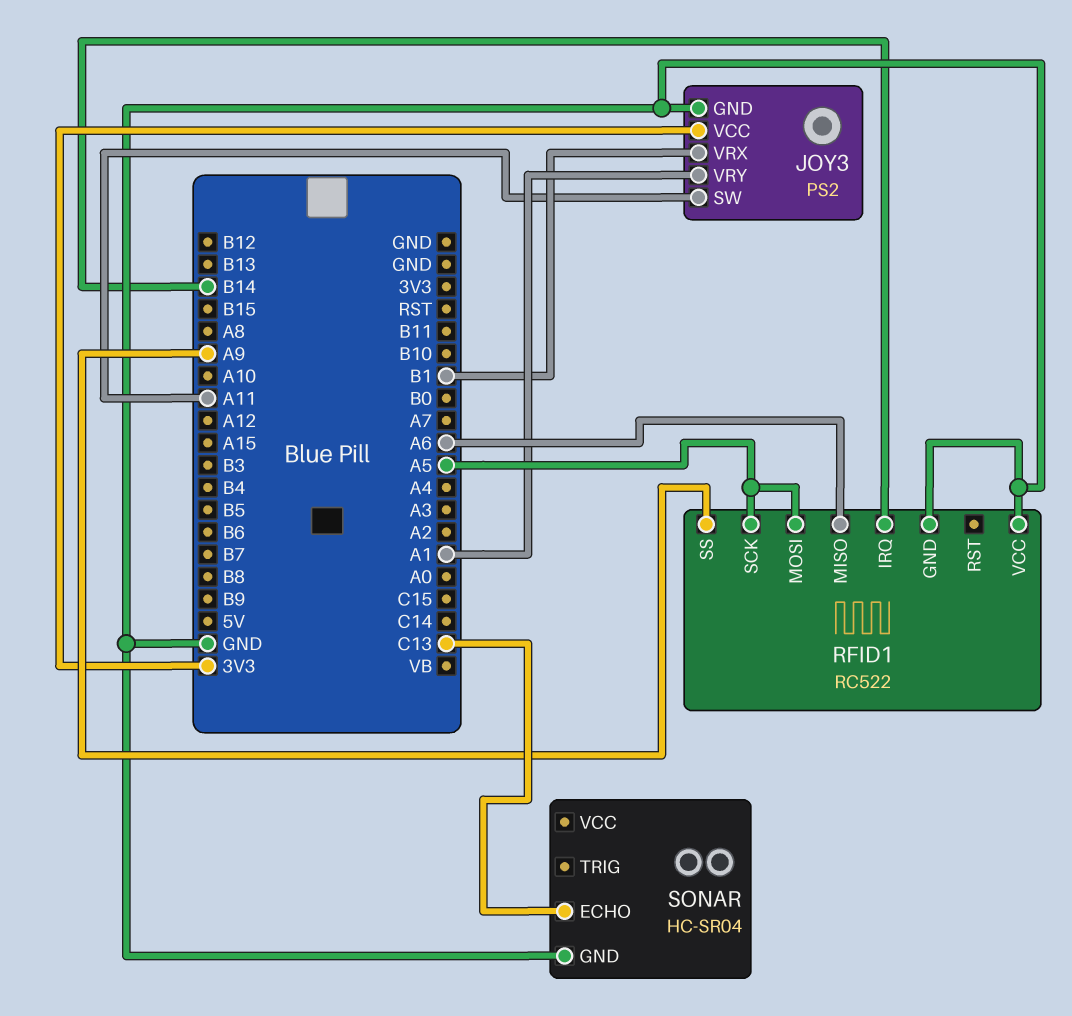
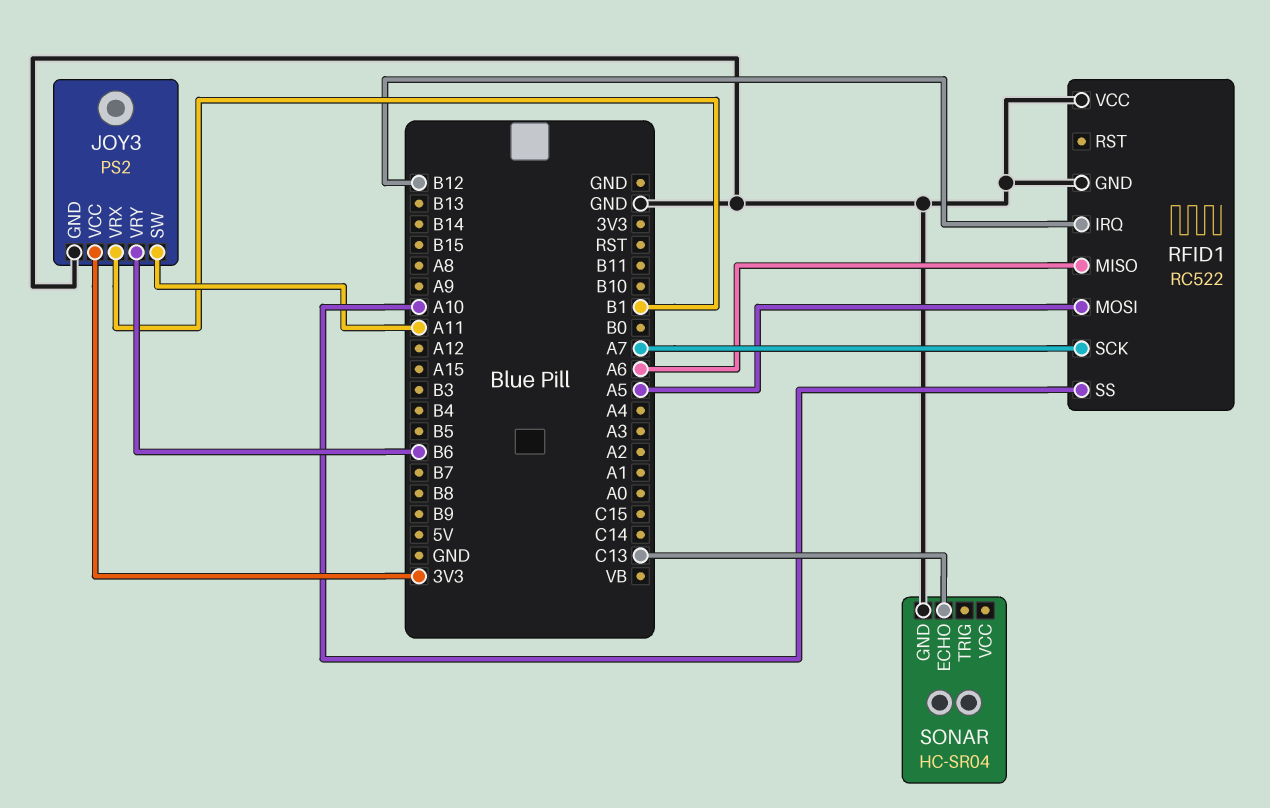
JOY3 pin VRY: A1 -> B6
RFID1 pin IRQ: B14 -> B12
RFID1 pin SCK: A5 -> A7
RFID1 pin SS: A9 -> A10

